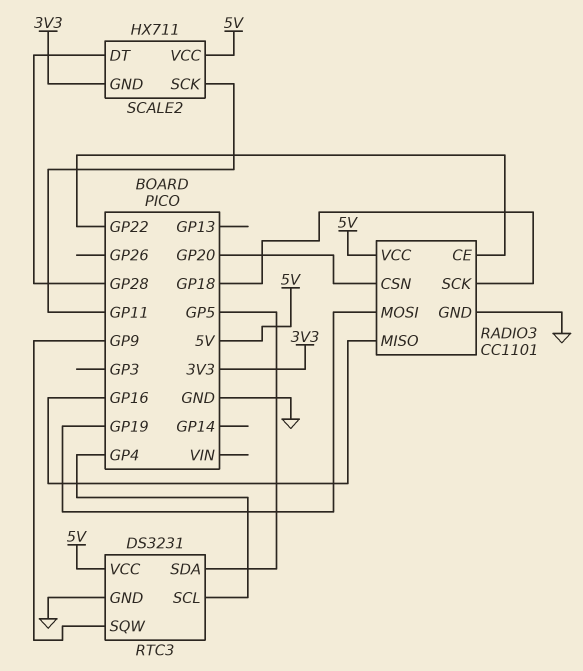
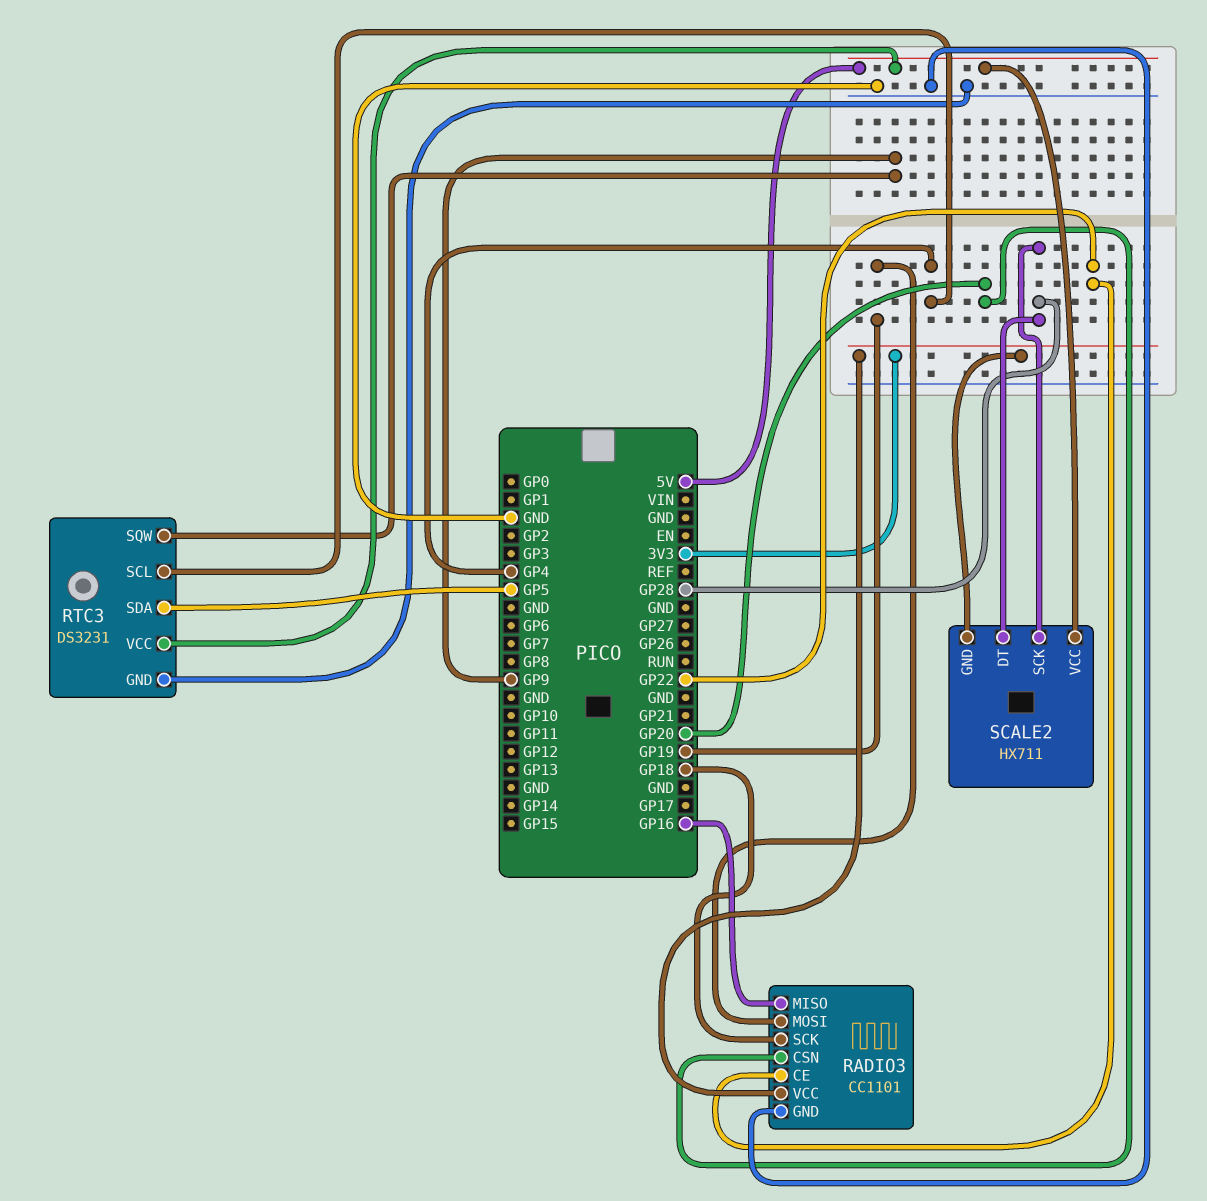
RADIO3 pin VCC: 5V -> 3V3
SCALE2 pin SCK: GP11 -> GP28

